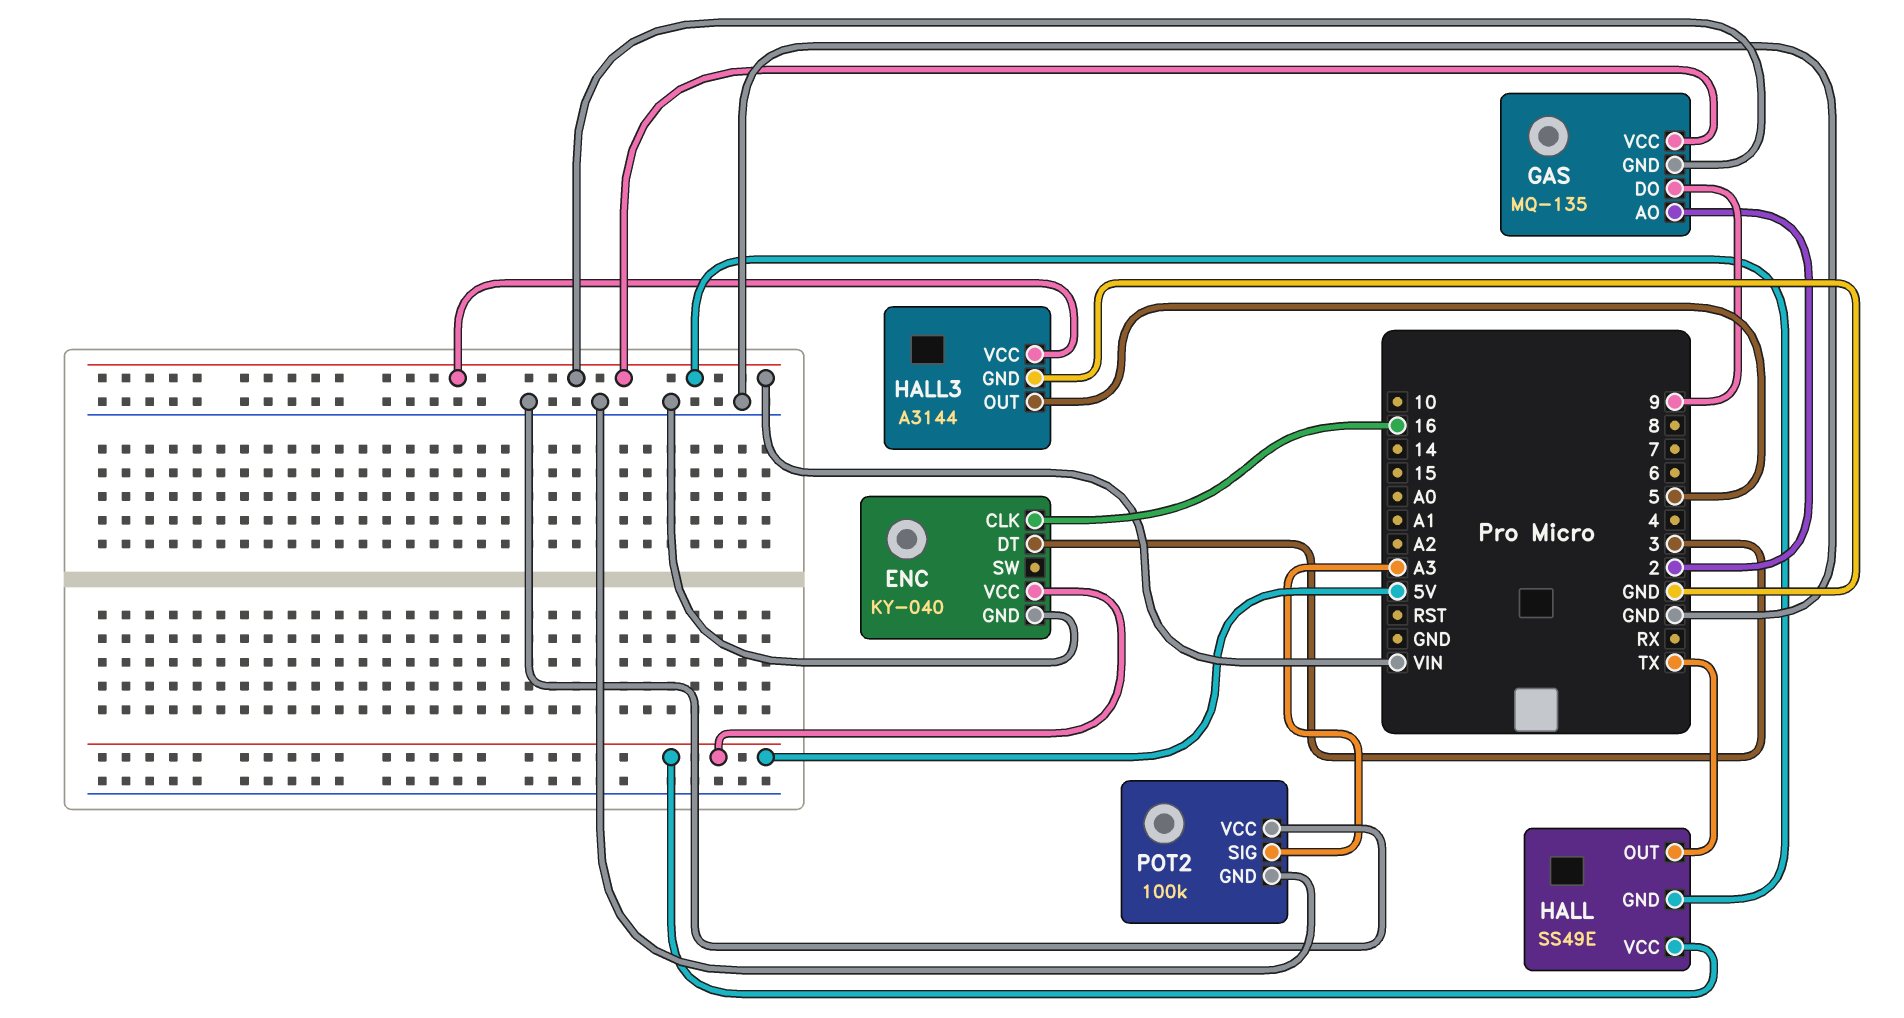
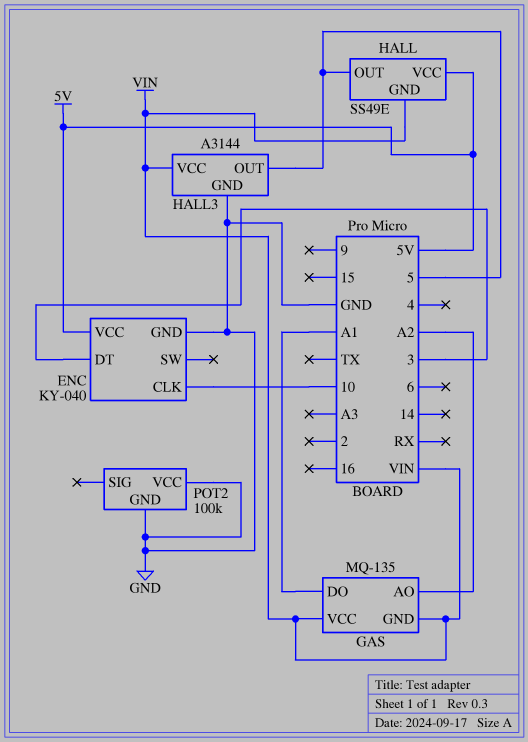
ENC pin CLK: 16 -> 10
GAS pin AO: 2 -> A2
GAS pin DO: 9 -> A1
HALL pin OUT: TX -> 5
POT2 pin SIG: A3 -> none

